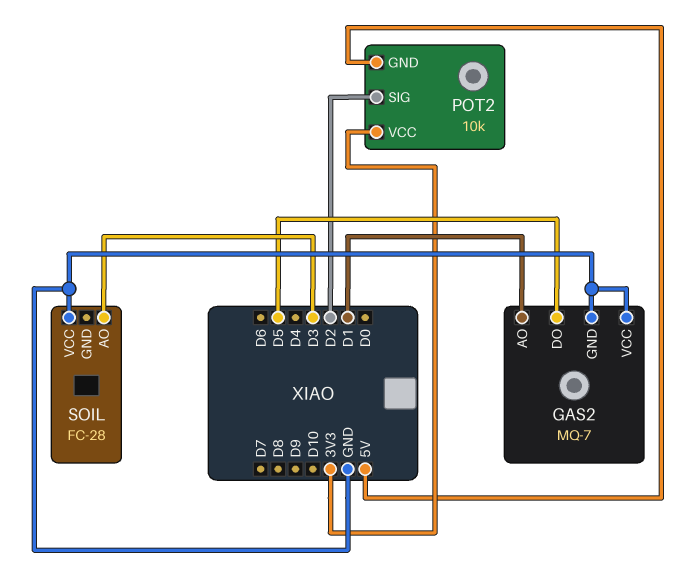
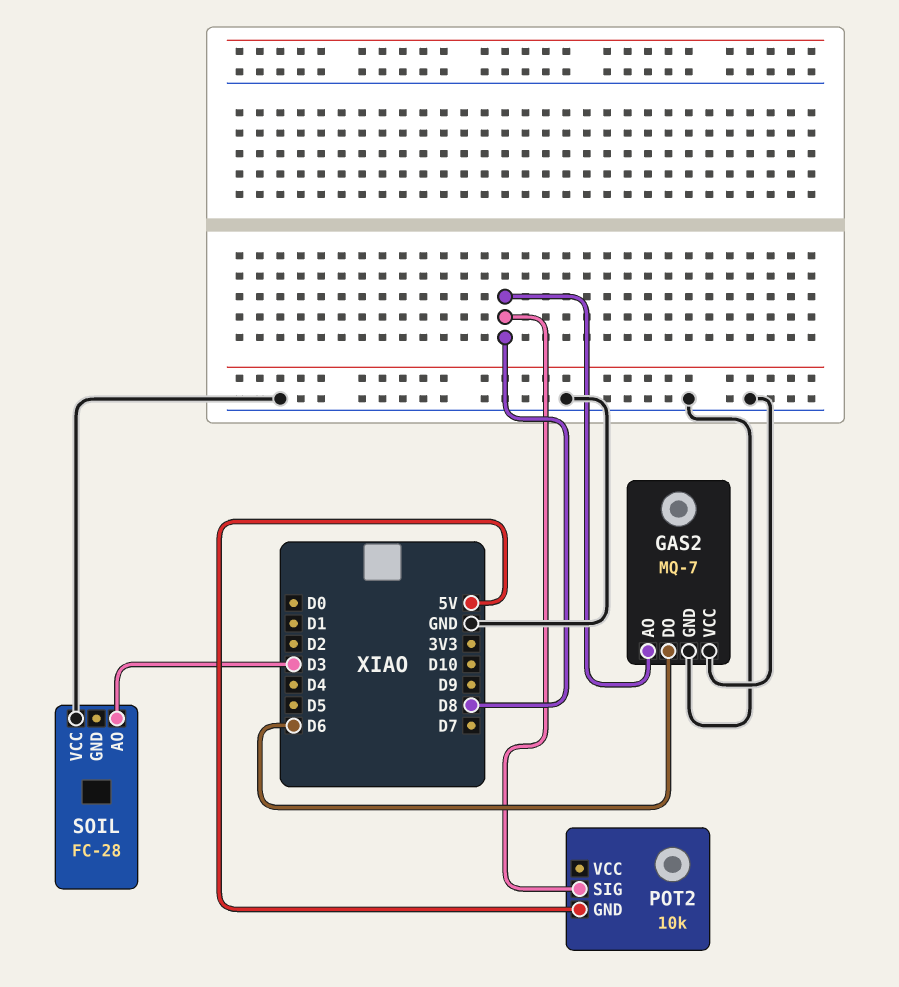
GAS2 pin AO: D1 -> D8
GAS2 pin DO: D5 -> D6
POT2 pin SIG: D2 -> D8
POT2 pin VCC: 3V3 -> none

